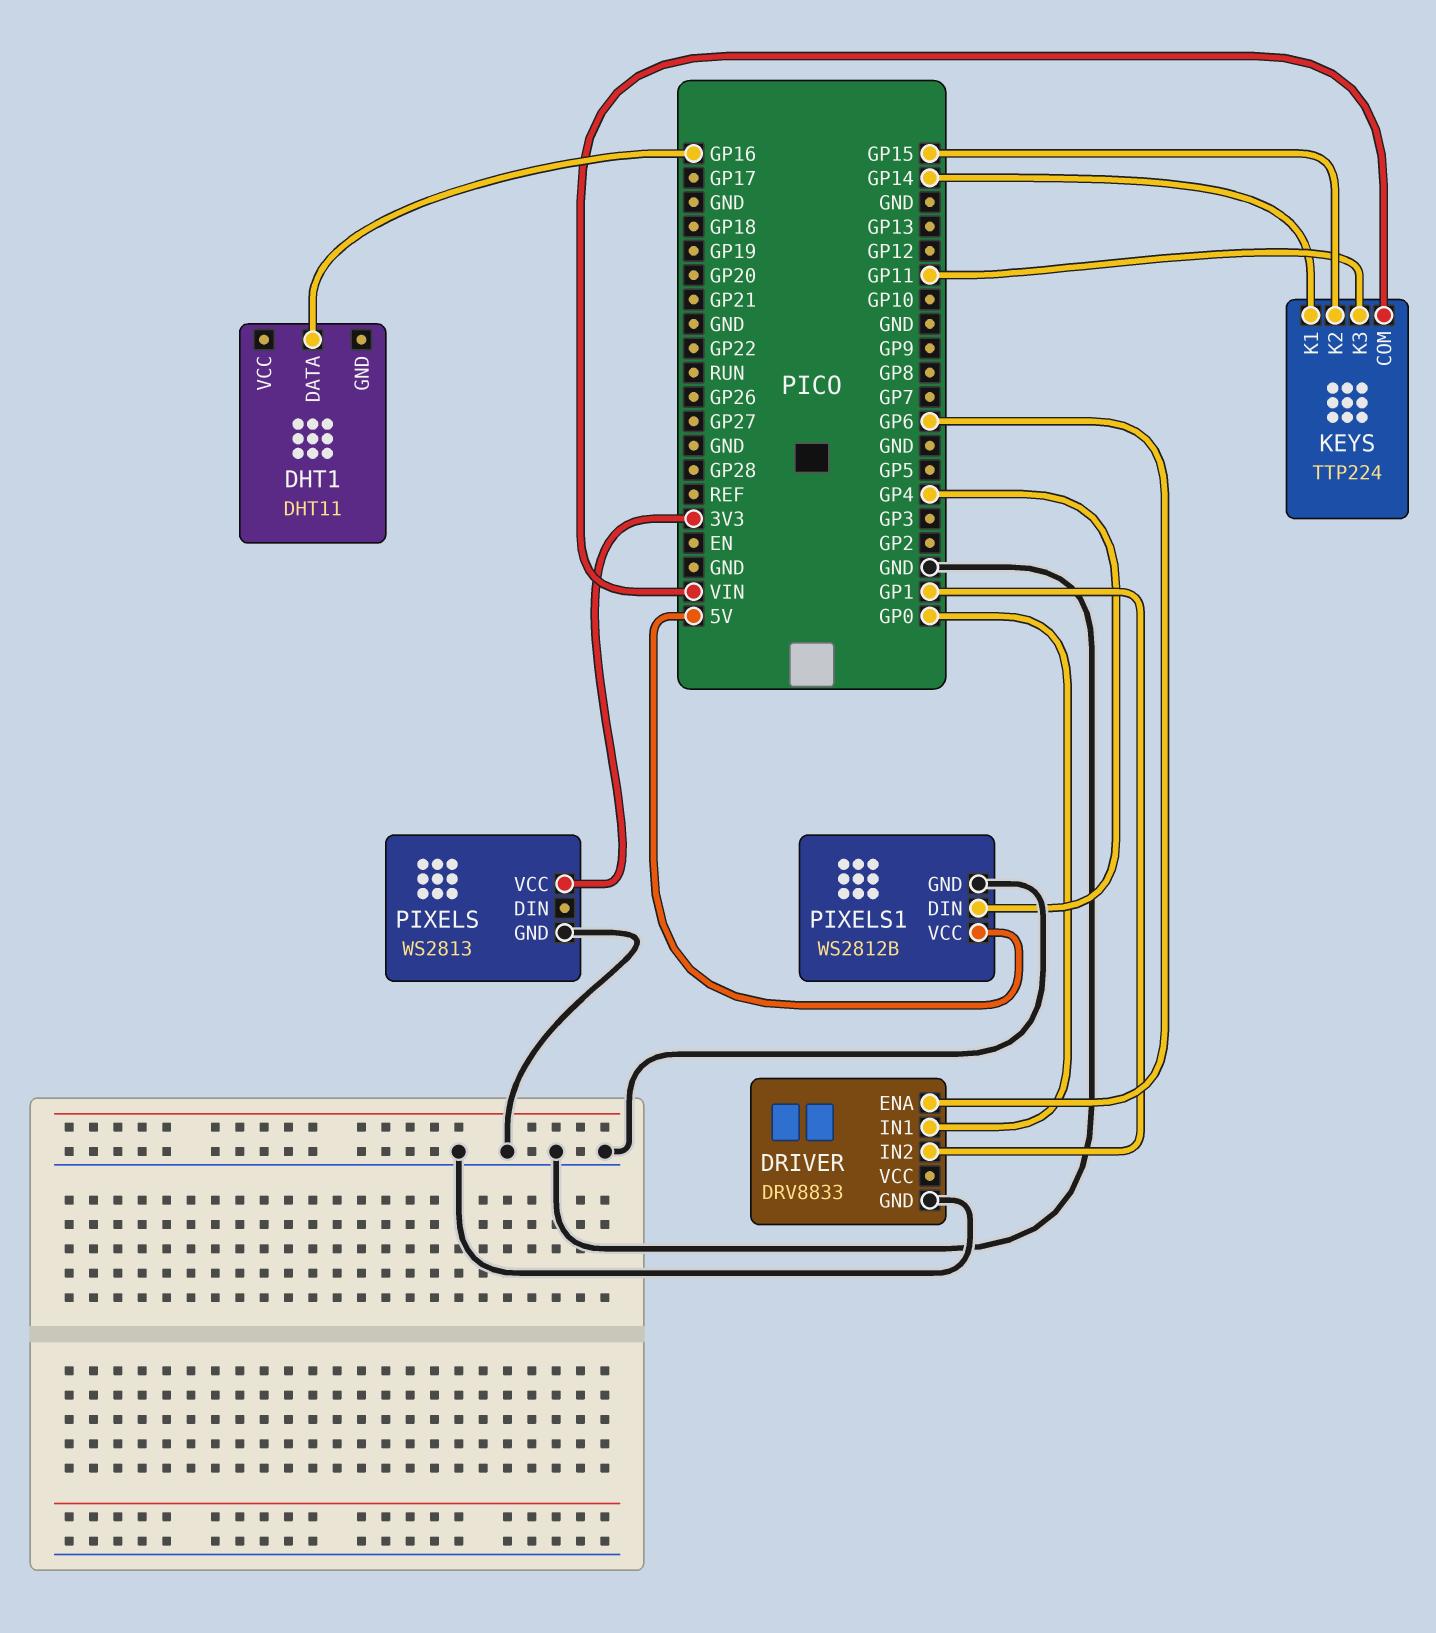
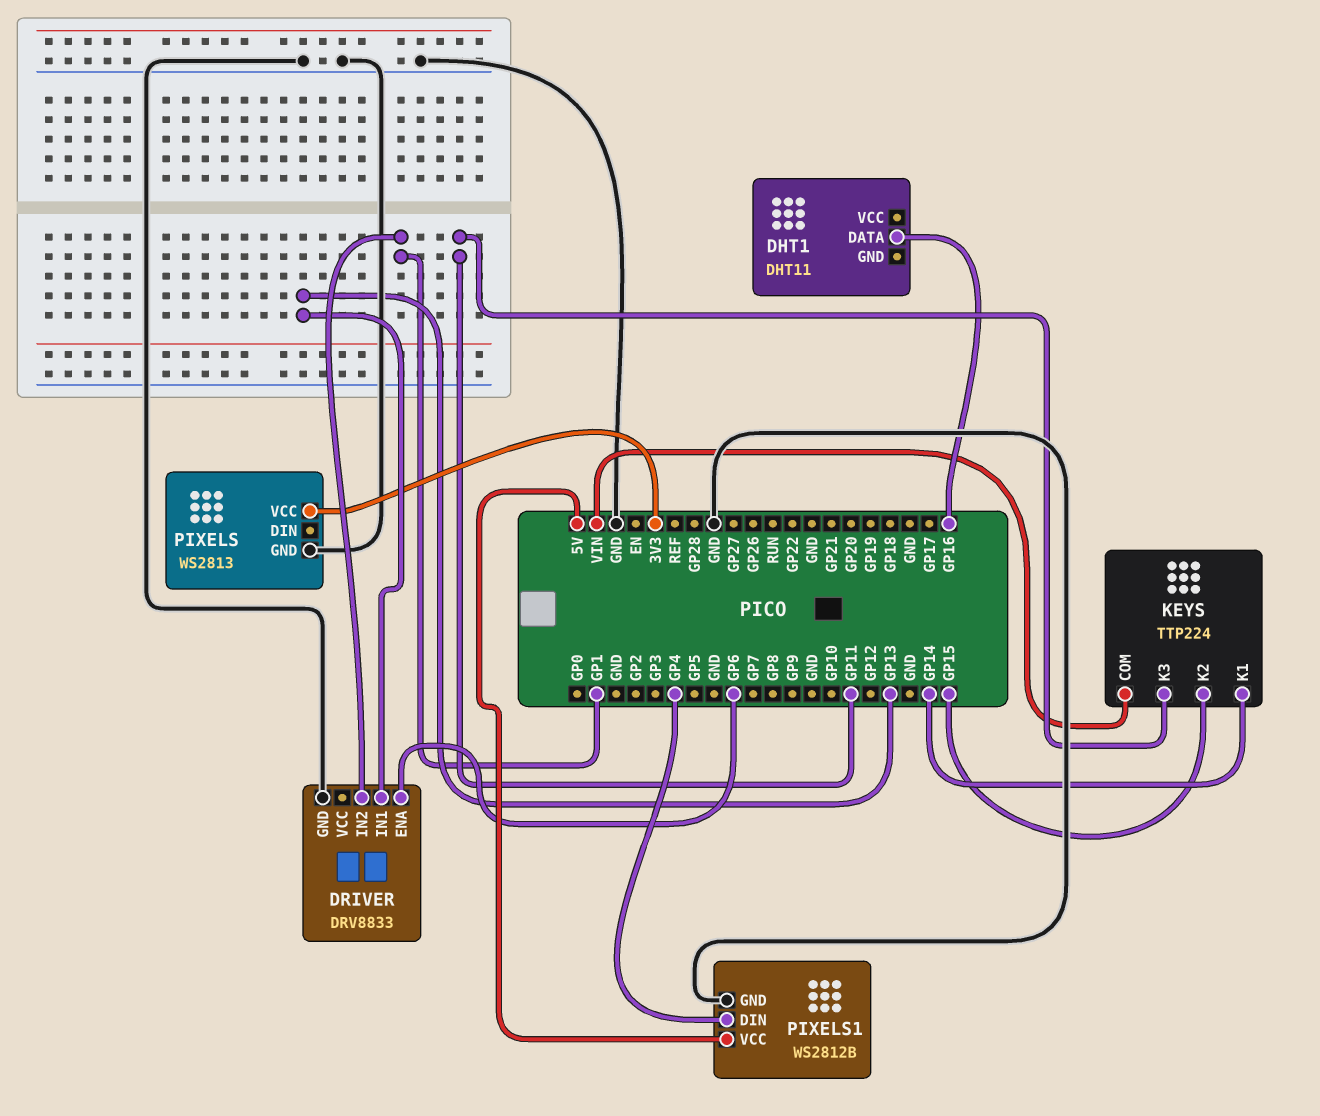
DRIVER pin IN1: GP0 -> GP13

